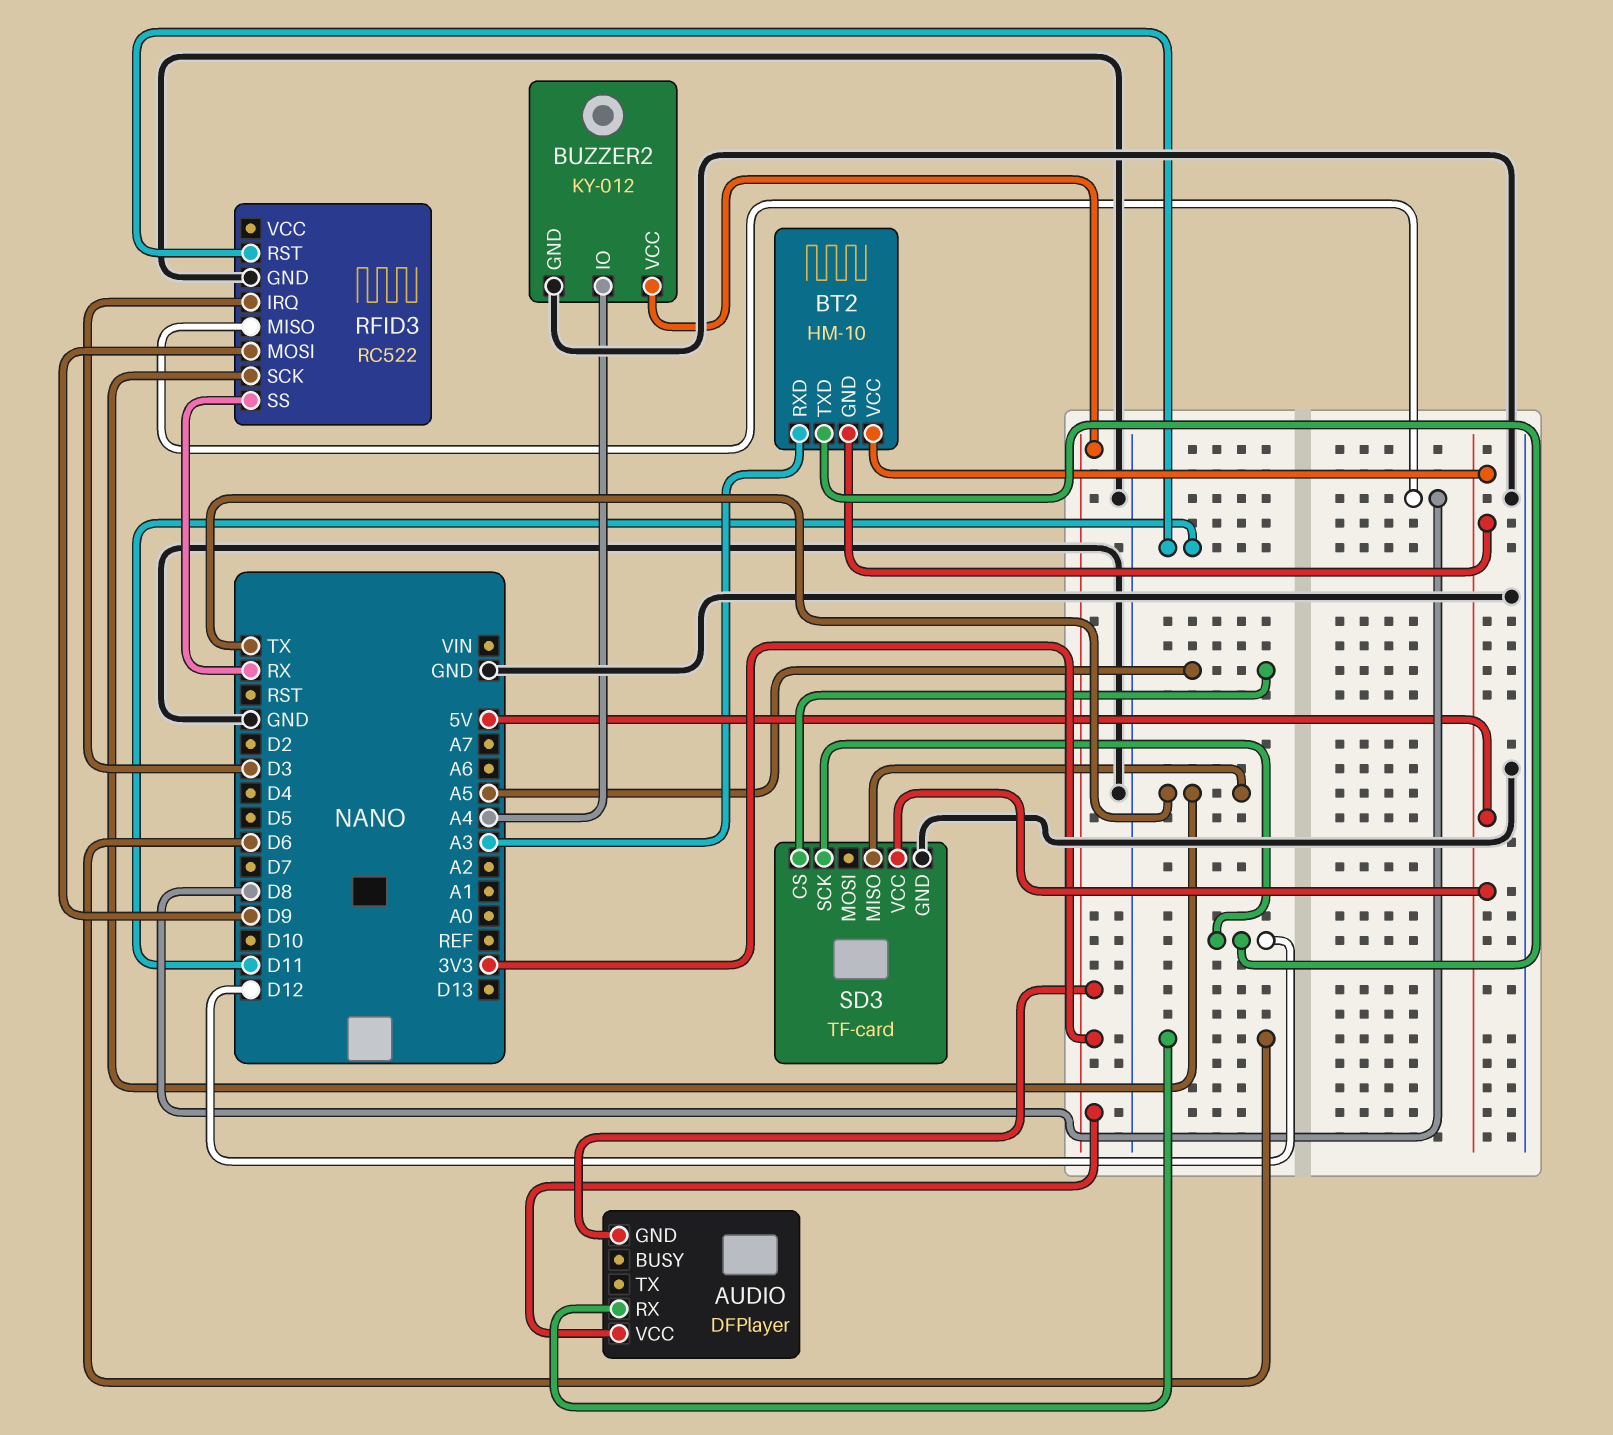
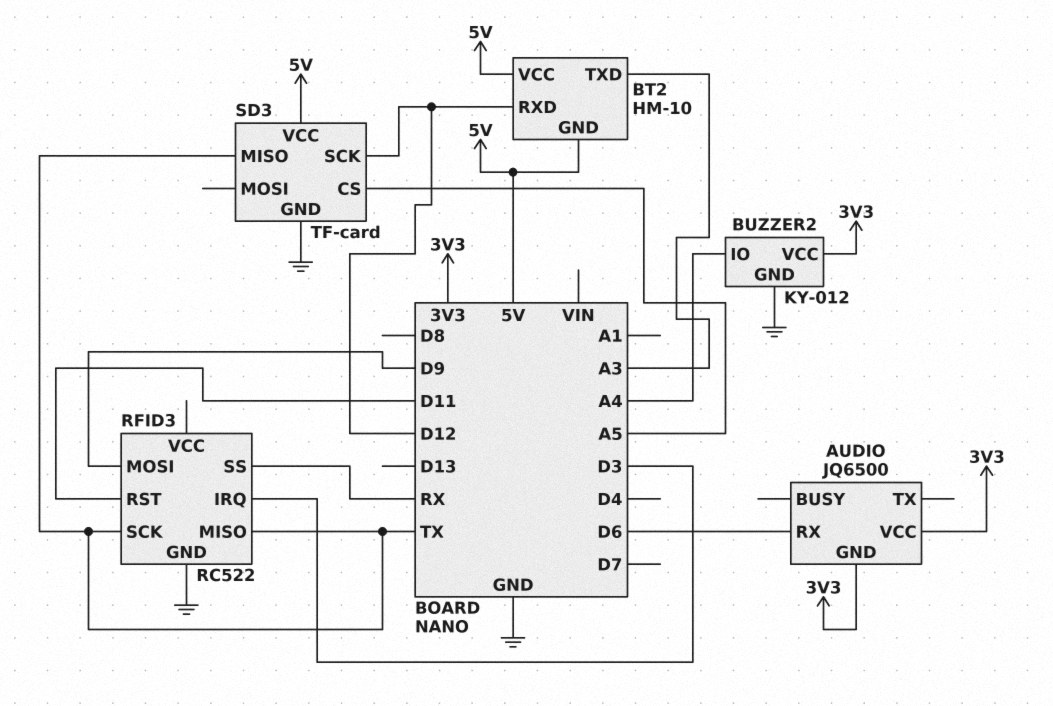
AUDIO: DFPlayer -> JQ6500
BT2 pin RXD: A3 -> D12
BT2 pin TXD: D12 -> A3
RFID3 pin MISO: D8 -> TX

